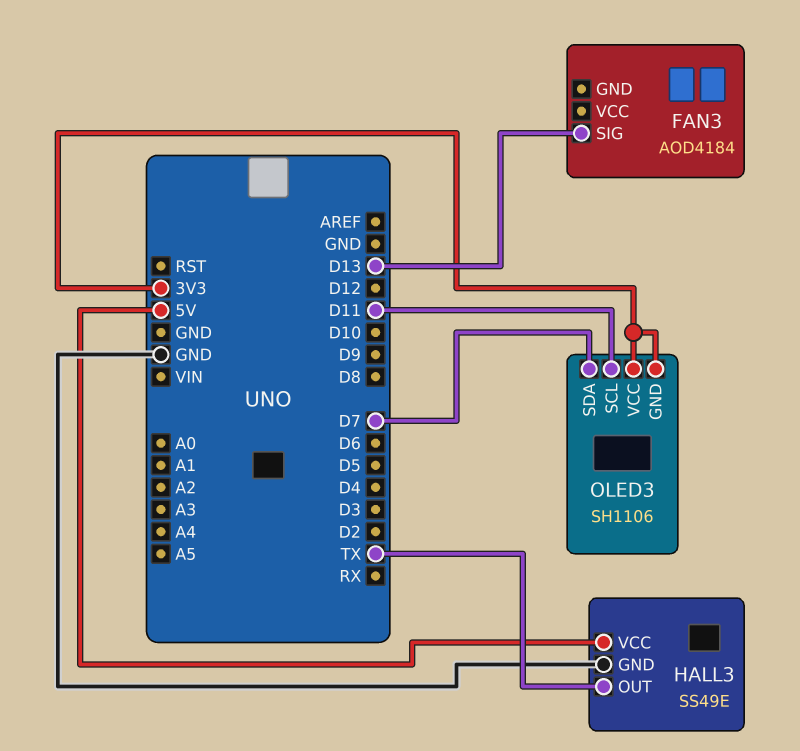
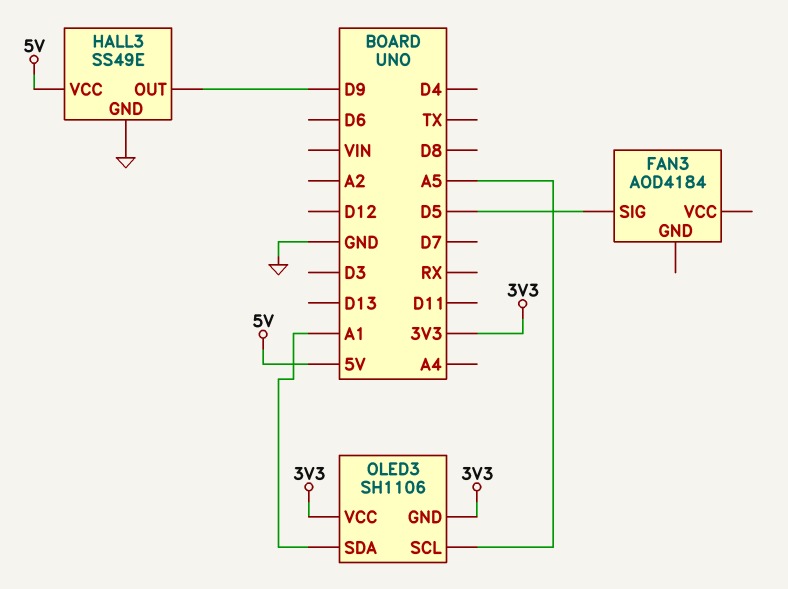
FAN3 pin SIG: D13 -> D5
HALL3 pin OUT: TX -> D9
OLED3 pin SCL: D11 -> A5
OLED3 pin SDA: D7 -> A1

